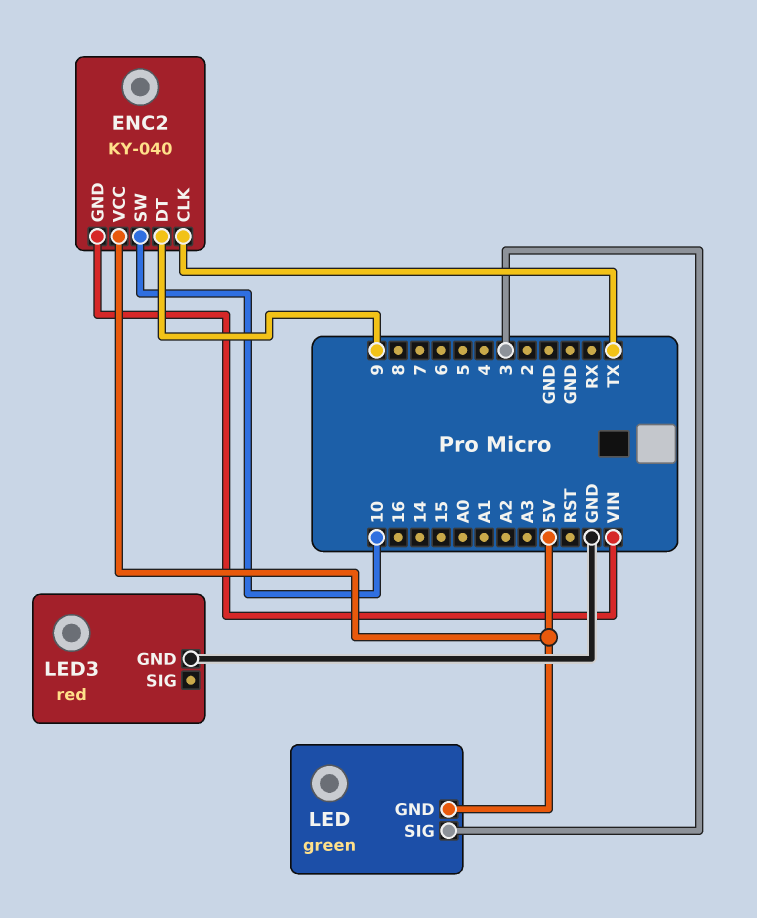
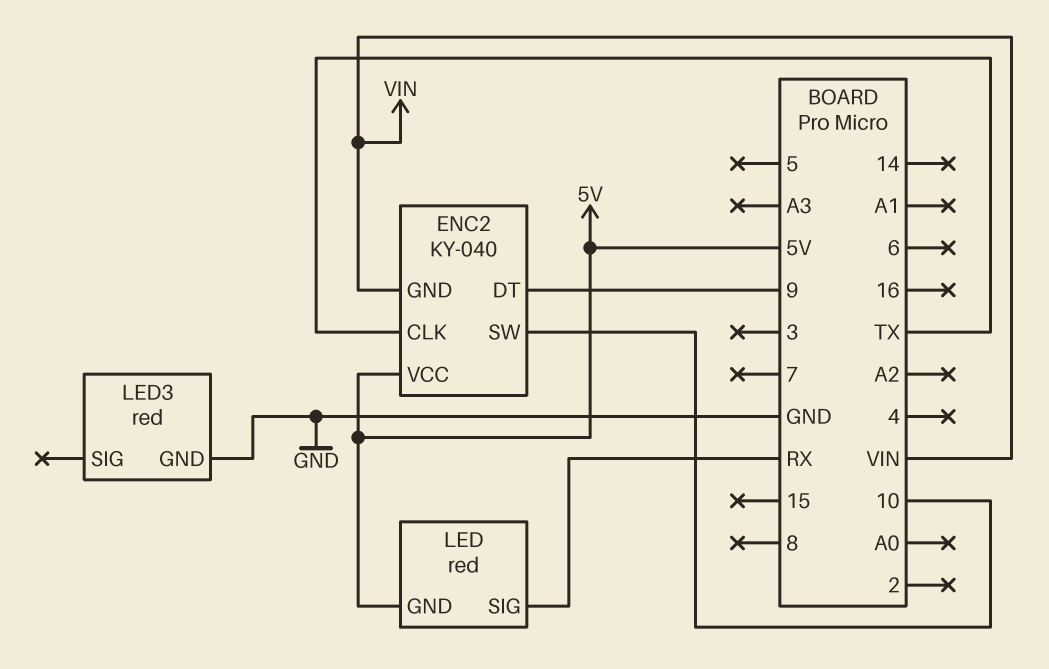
LED: green -> red
LED pin SIG: 3 -> RX

